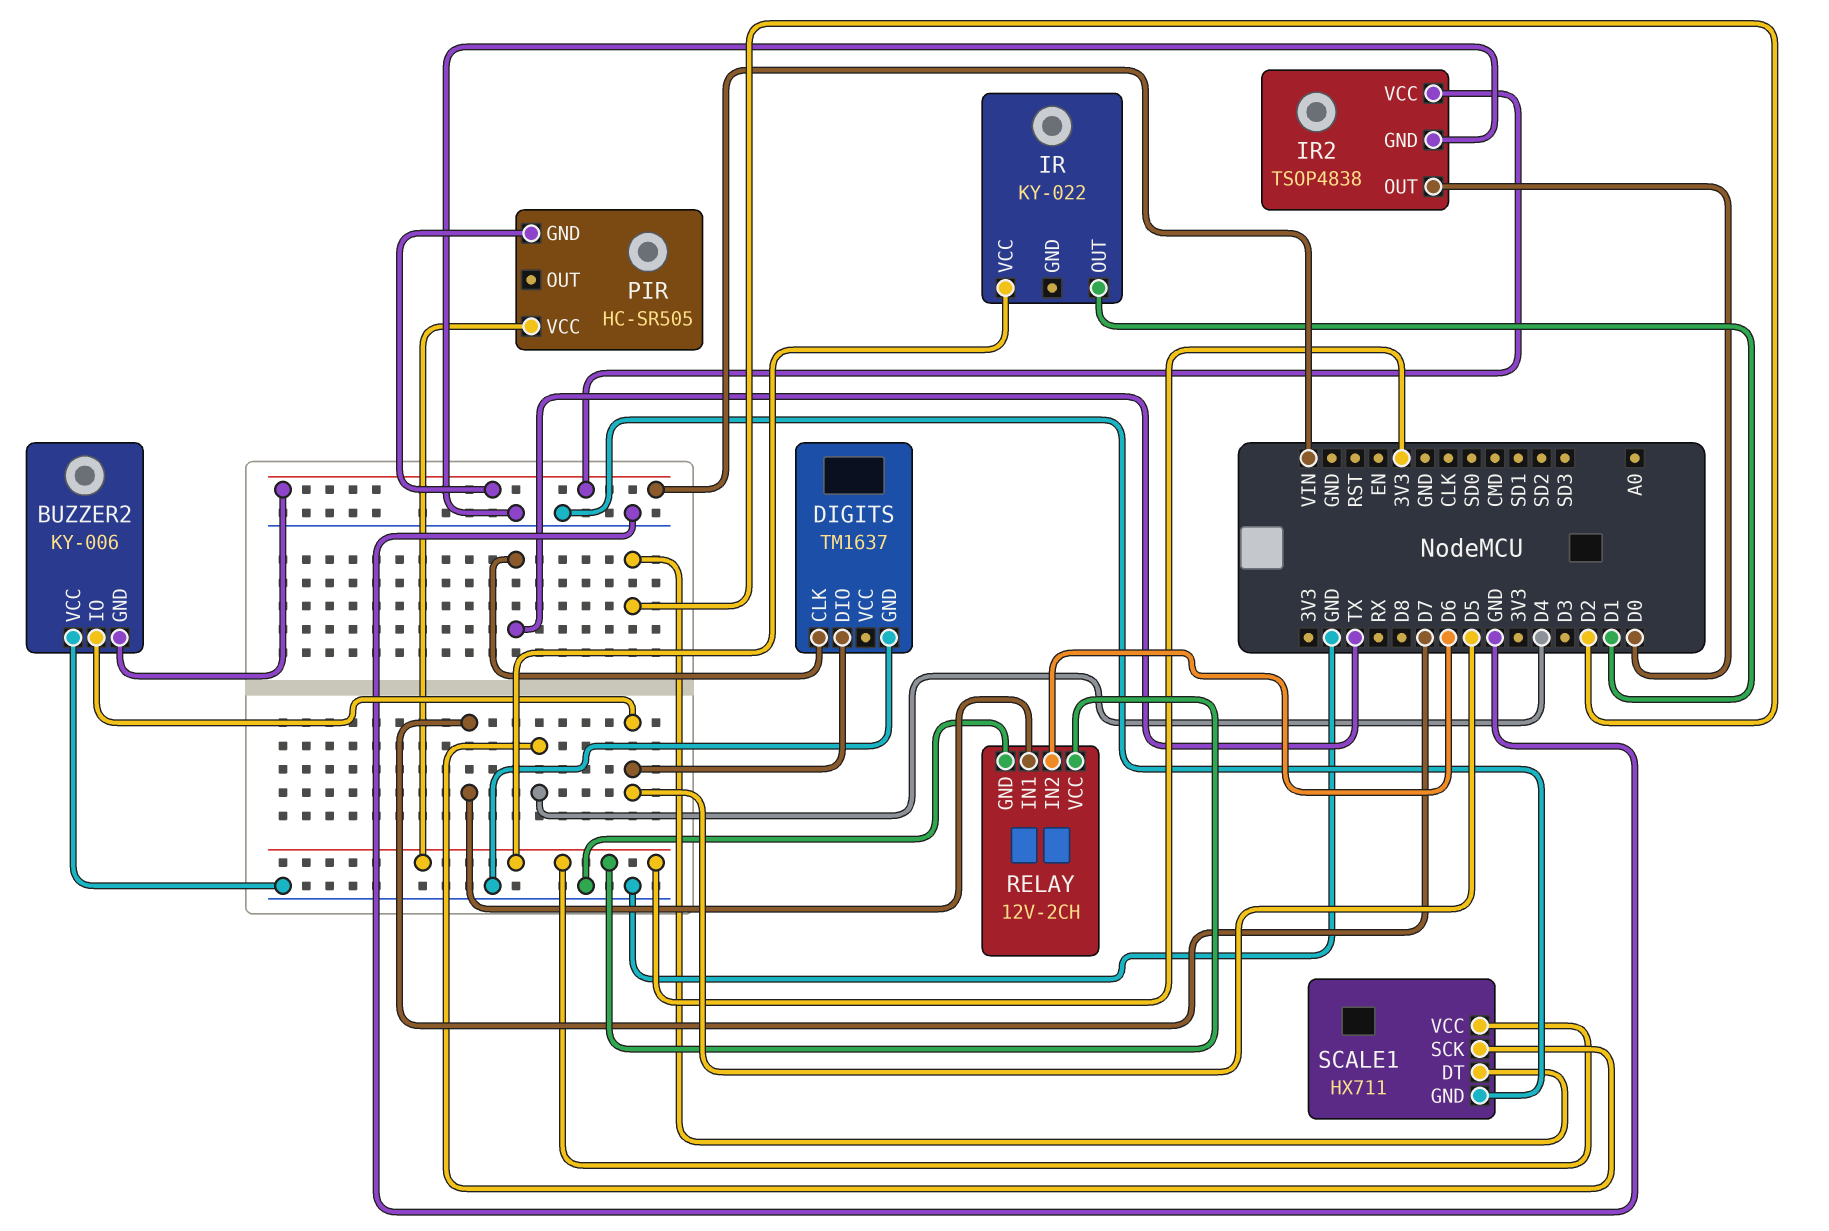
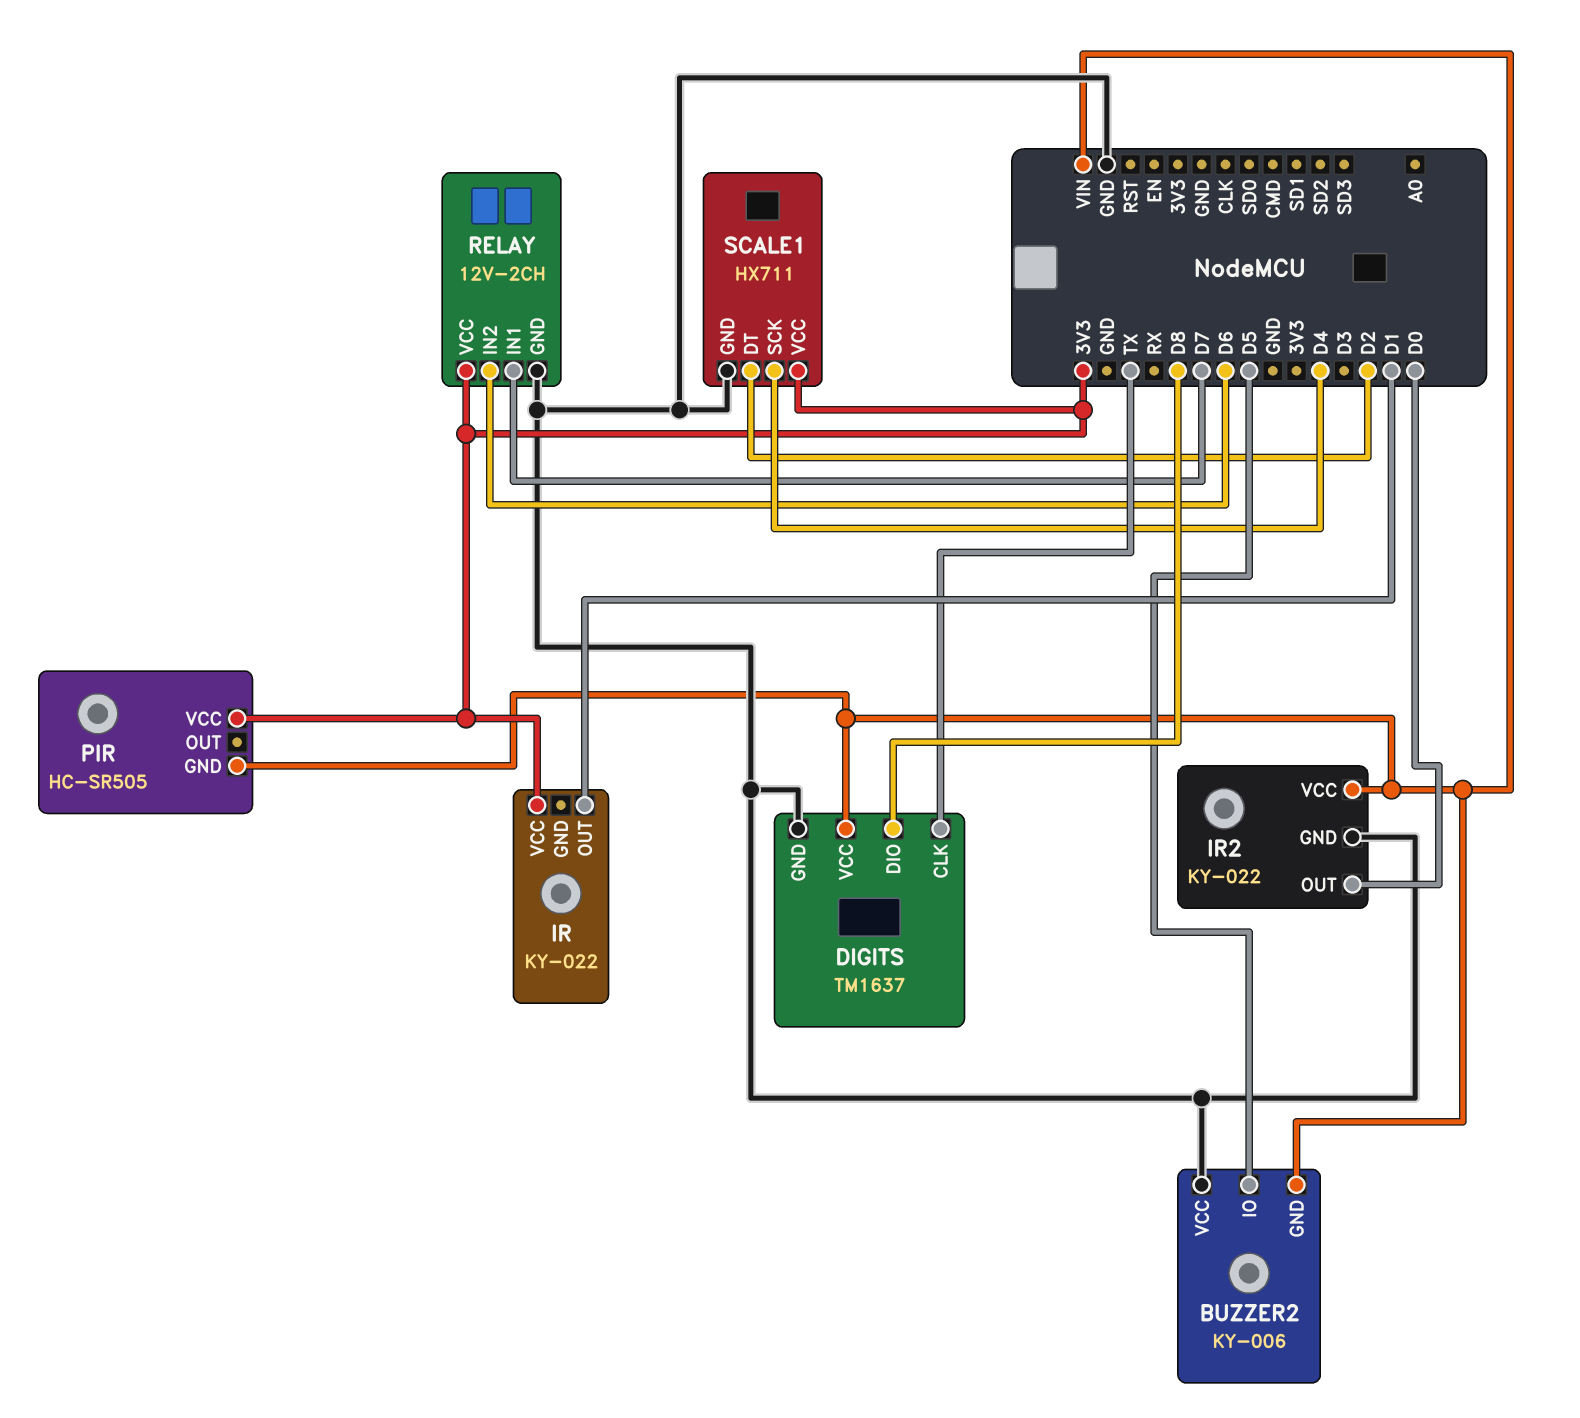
DIGITS pin DIO: D5 -> D8
DIGITS pin VCC: none -> VIN
IR2: TSOP4838 -> KY-022

